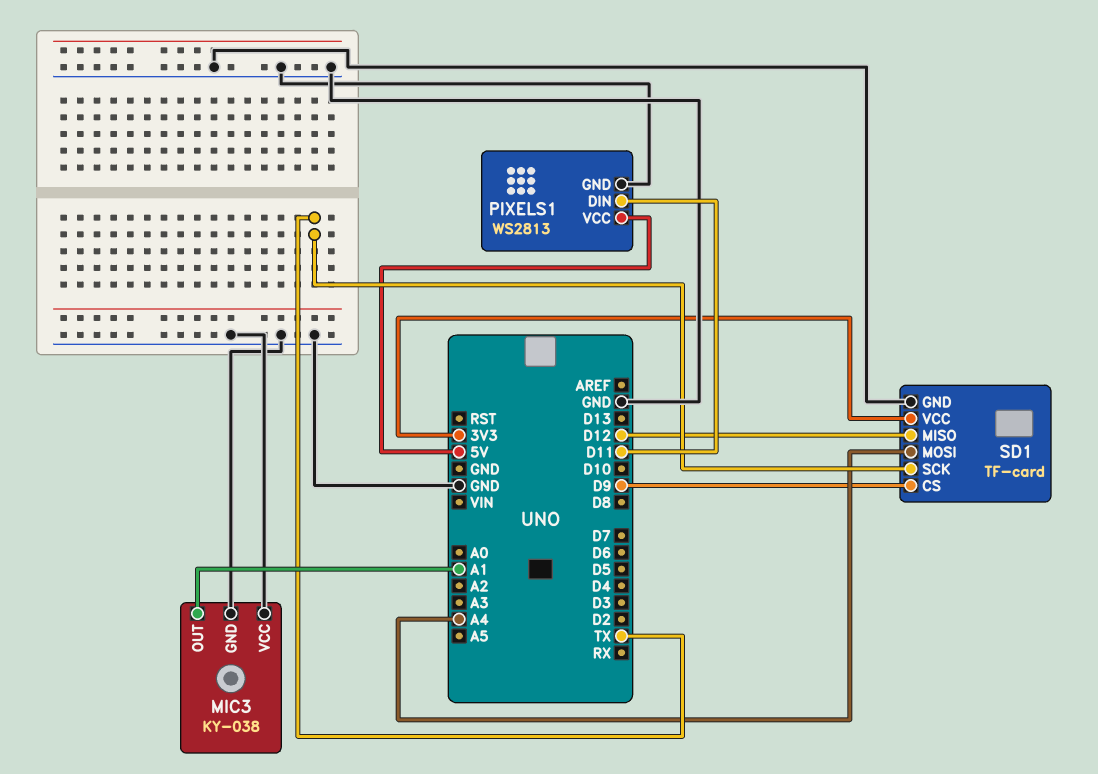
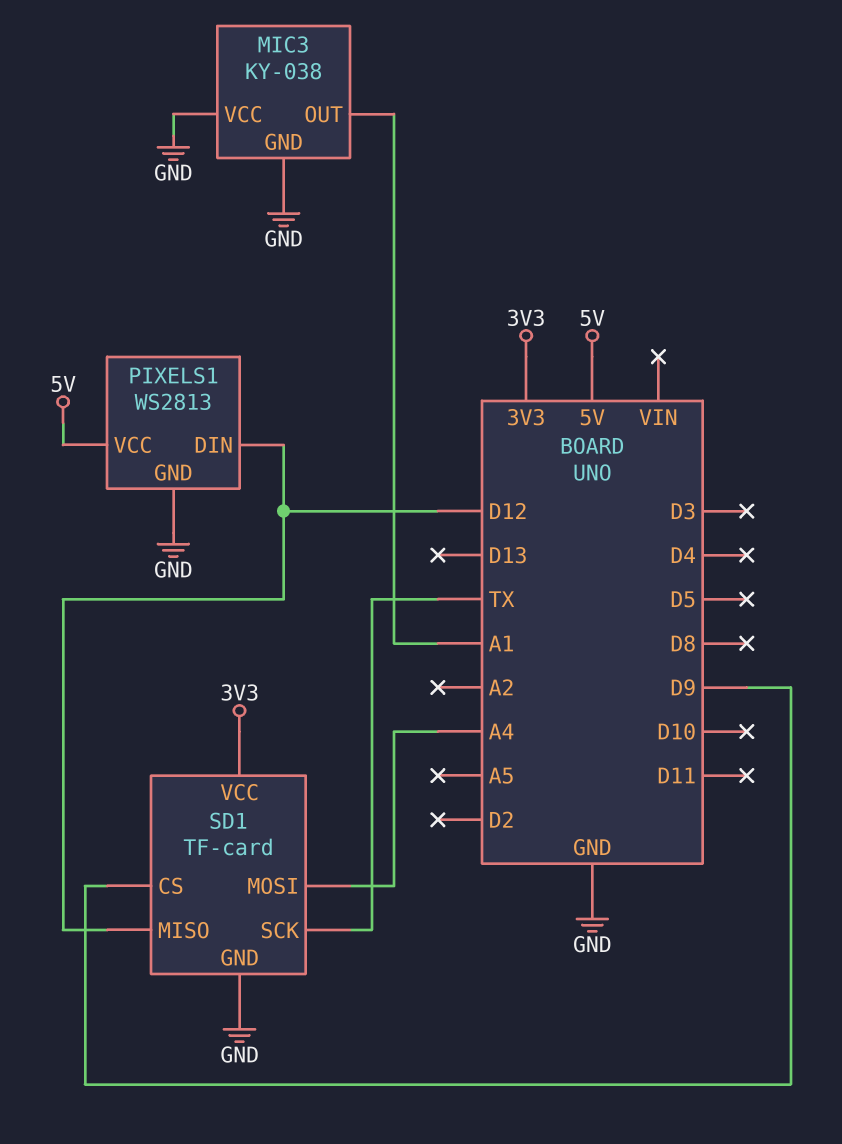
PIXELS1 pin DIN: D11 -> D12

